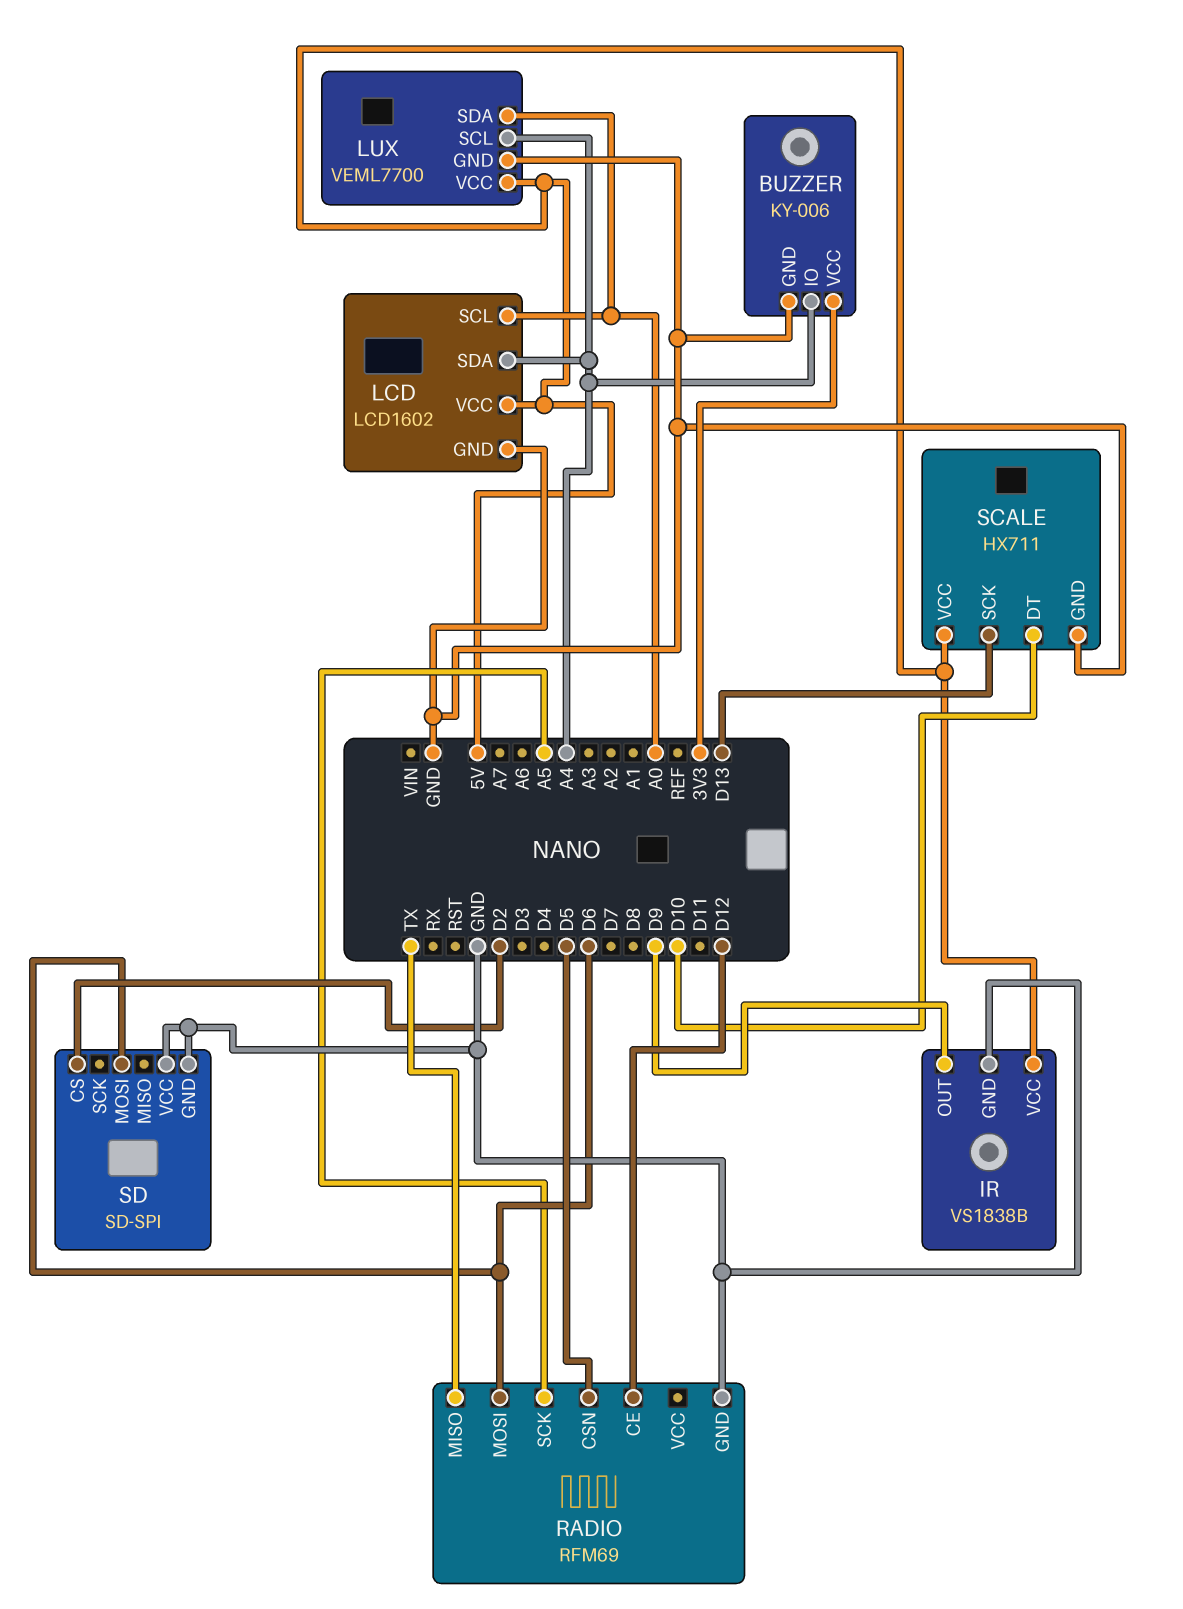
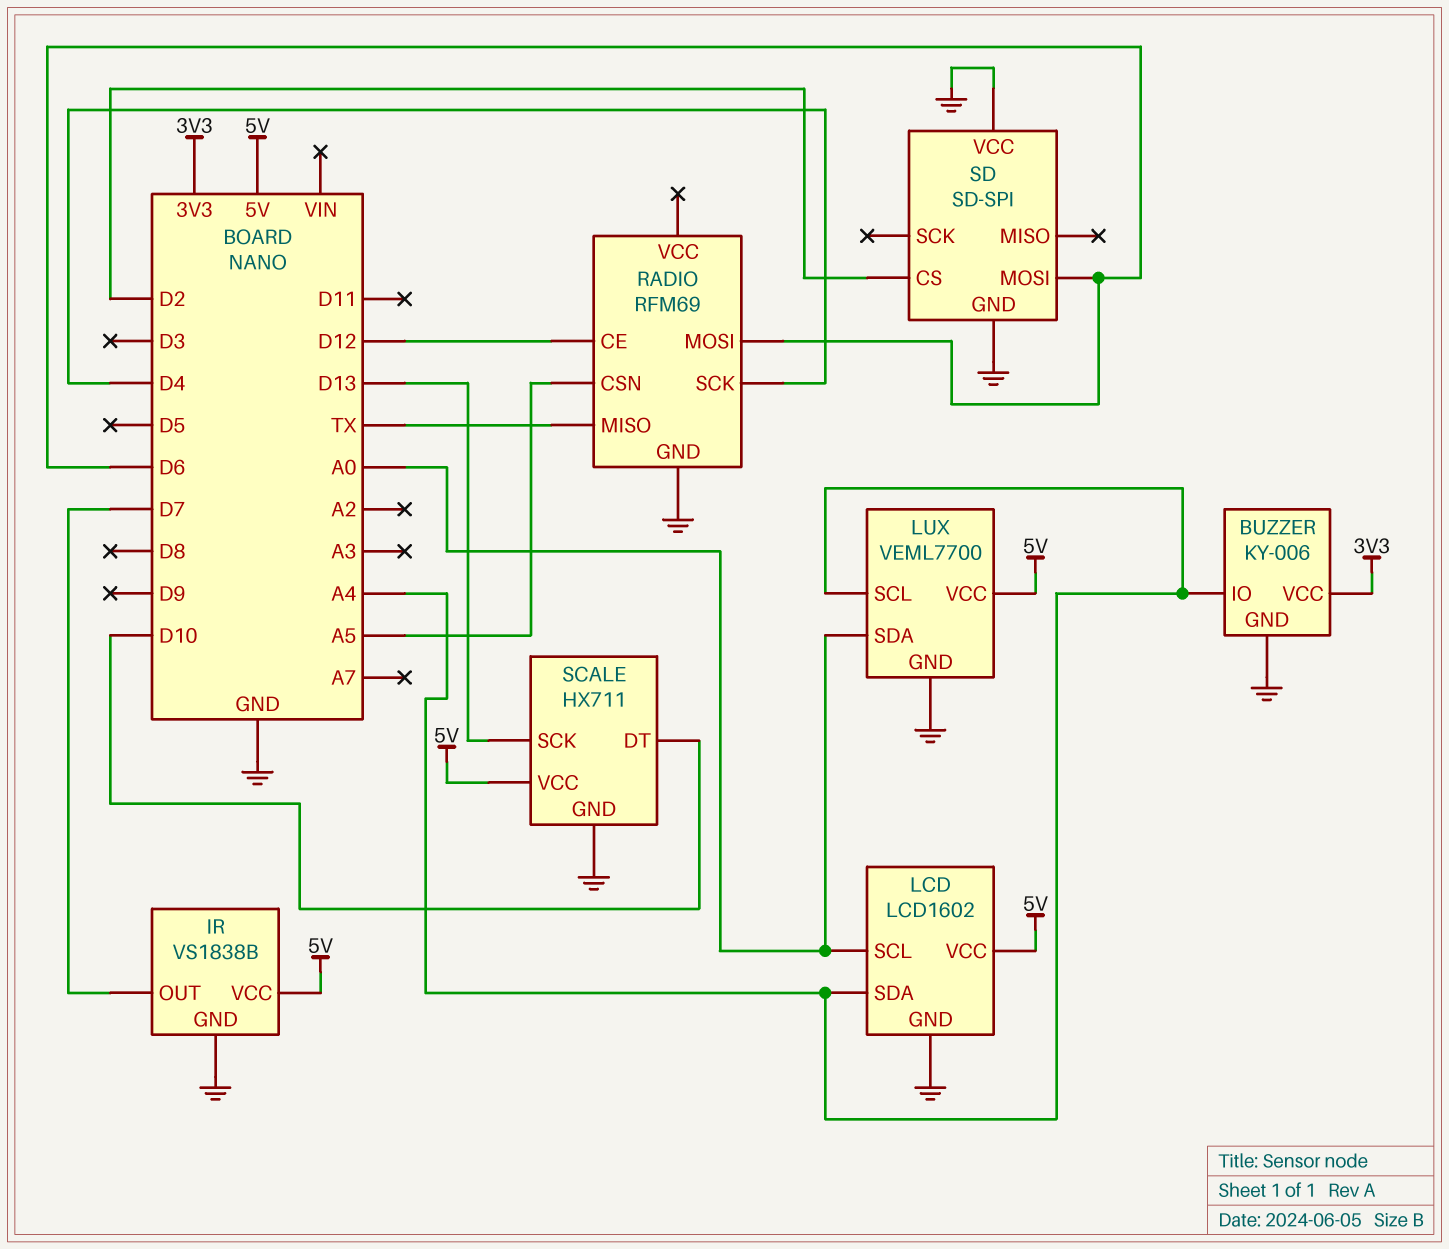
IR pin OUT: D9 -> D7
RADIO pin CSN: D5 -> A5
RADIO pin SCK: A5 -> D4

